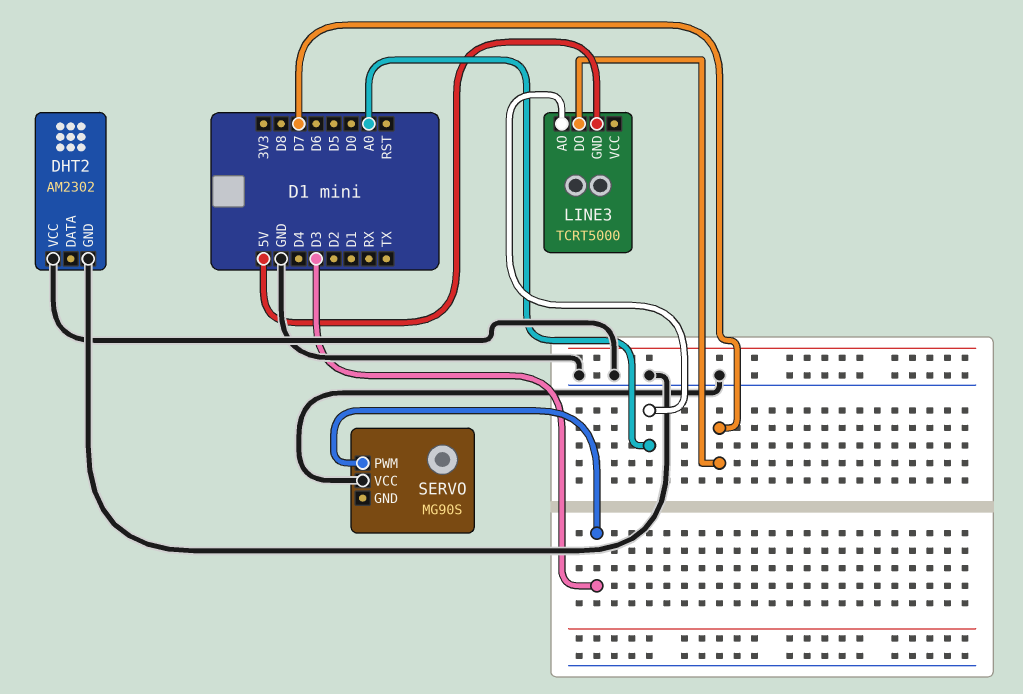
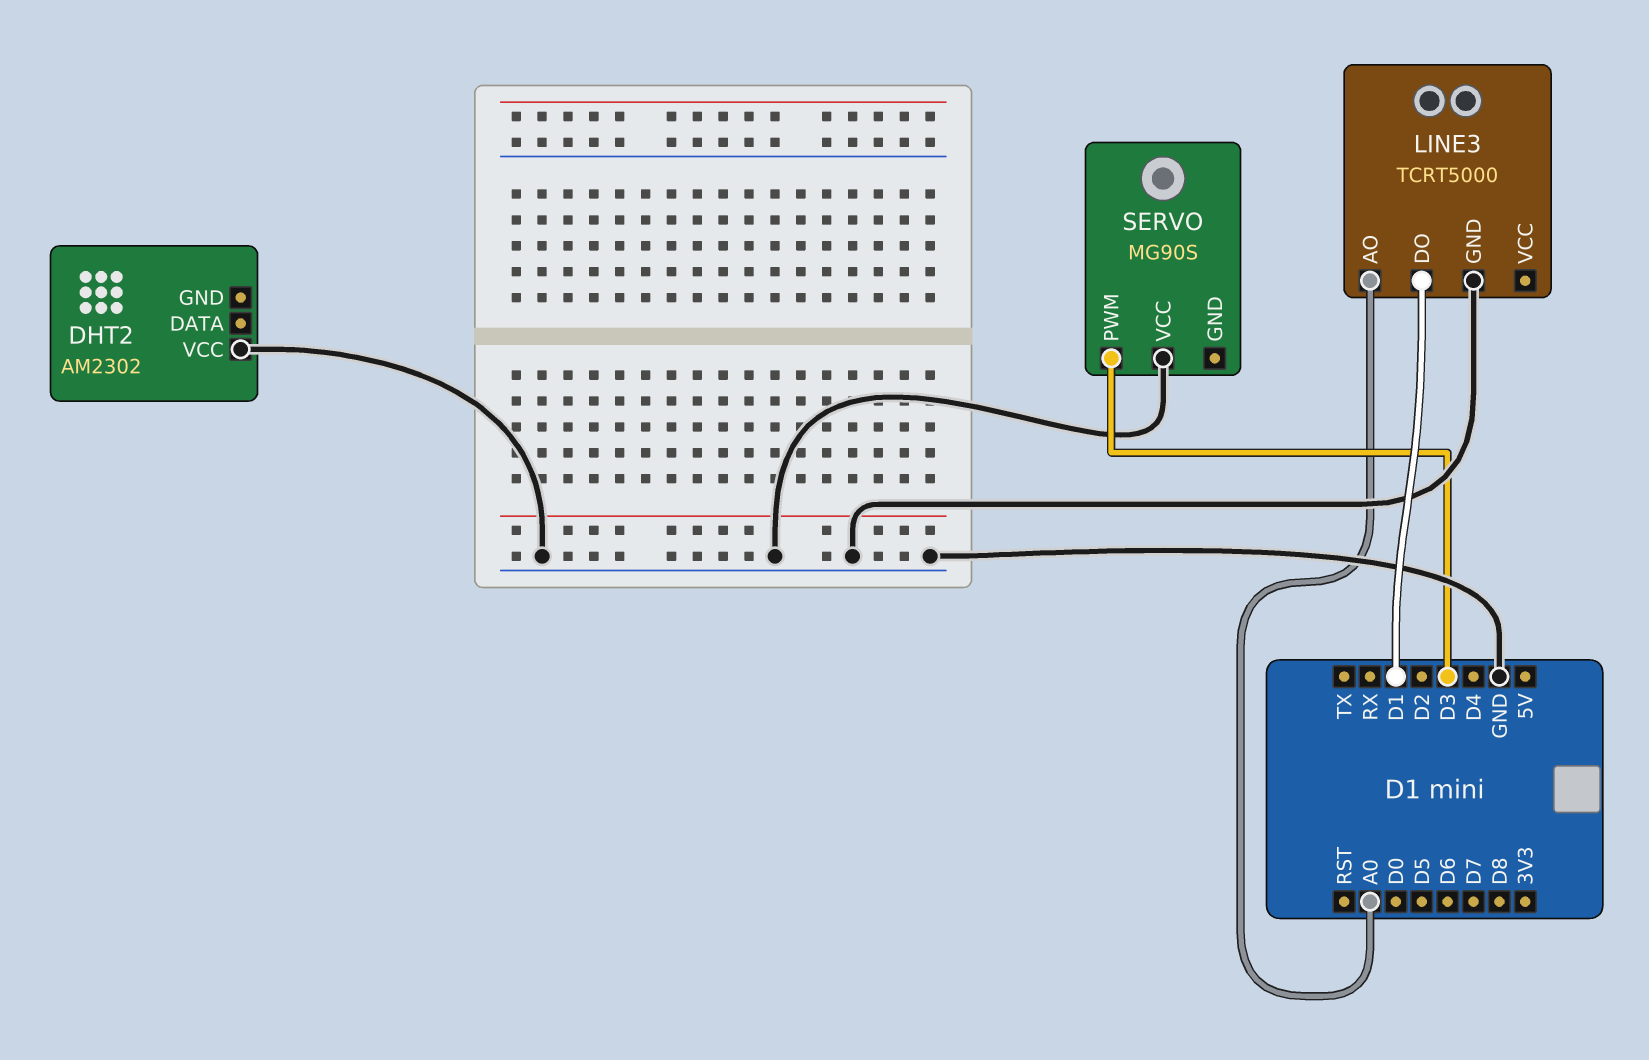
DHT2 pin GND: GND -> none
LINE3 pin DO: D7 -> D1
LINE3 pin GND: 5V -> GND

